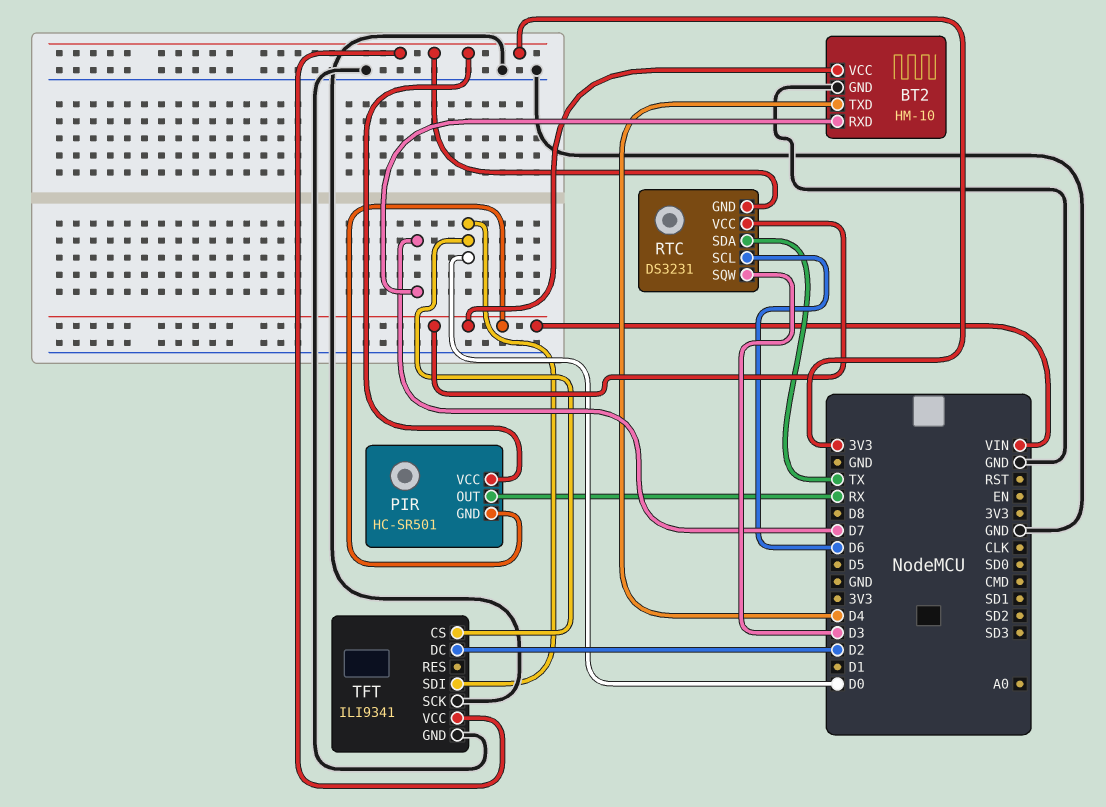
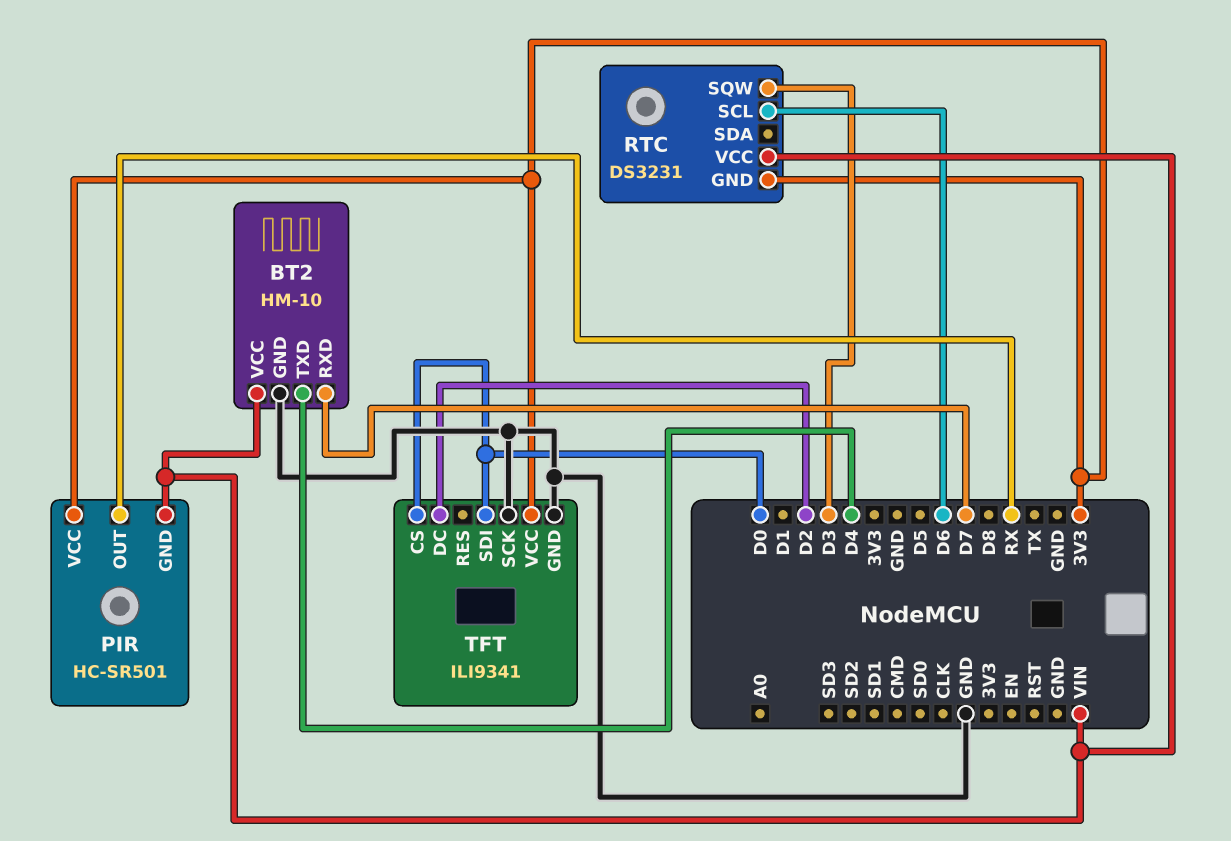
RTC pin SDA: TX -> none

